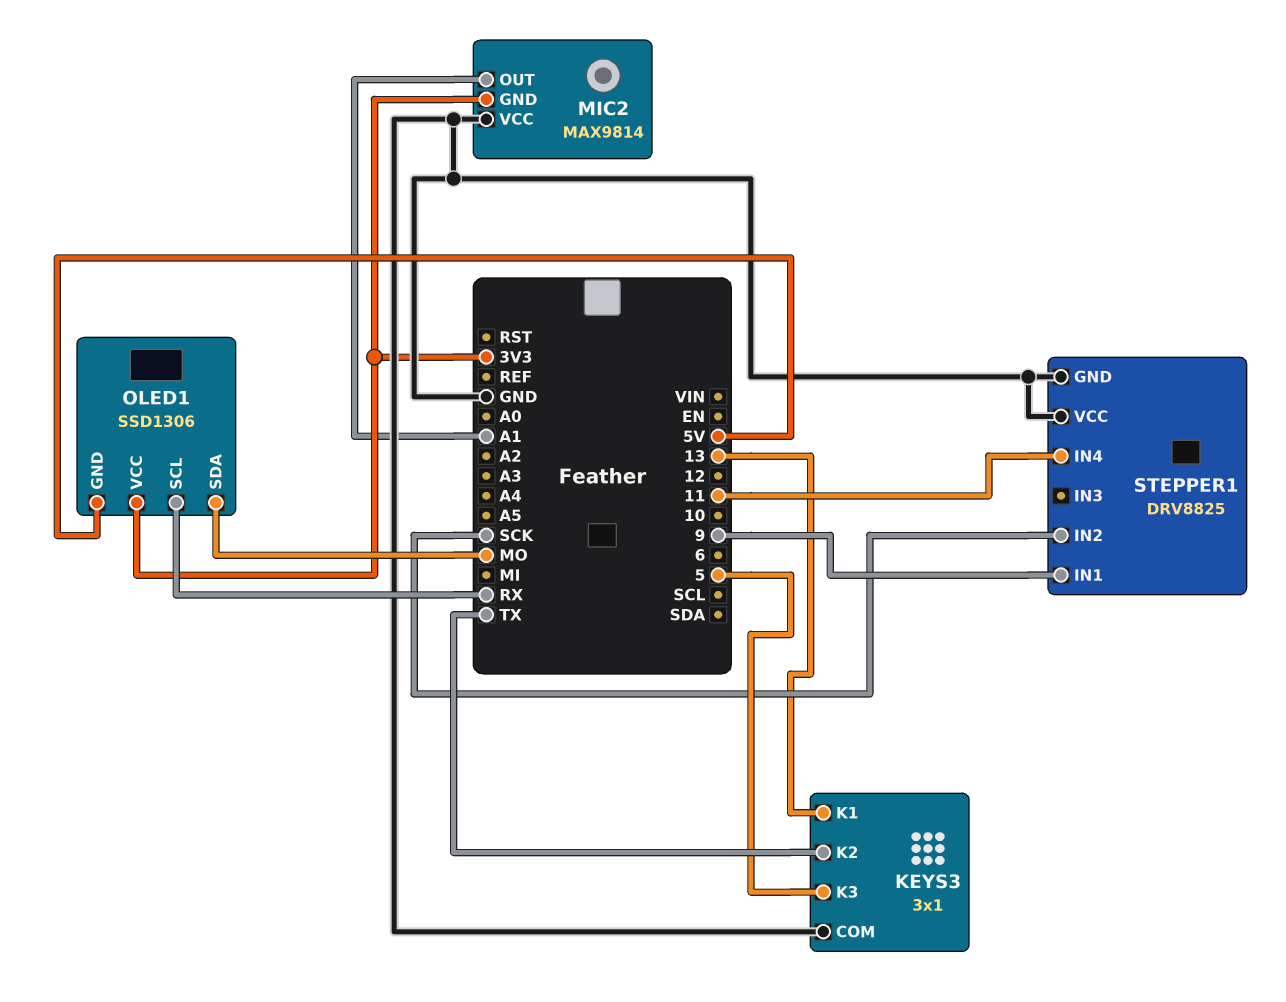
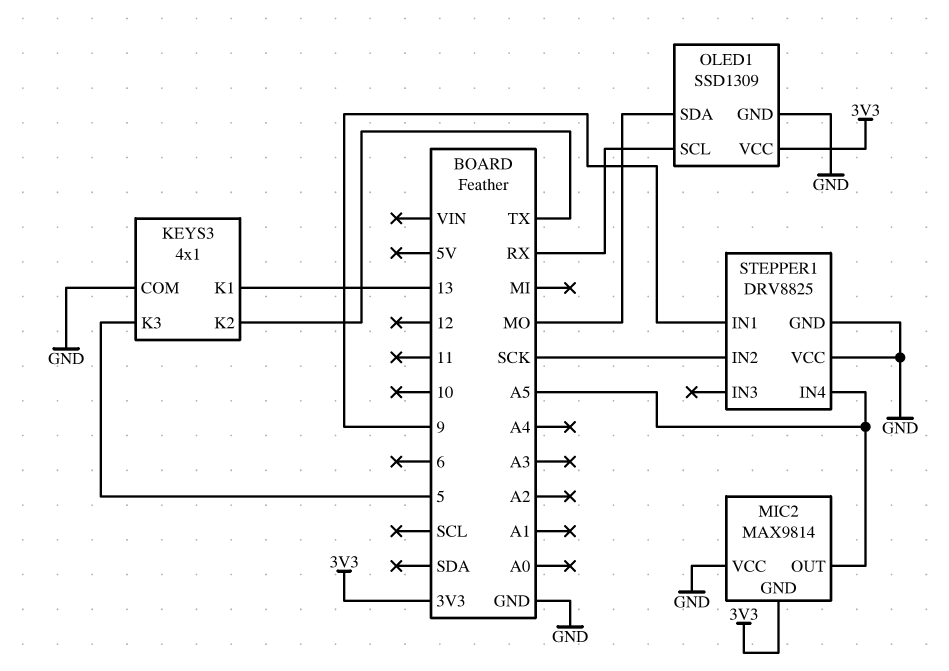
KEYS3: 3x1 -> 4x1
MIC2 pin OUT: A1 -> A5
OLED1: SSD1306 -> SSD1309
OLED1 pin GND: 5V -> GND
STEPPER1 pin IN4: 11 -> A5

